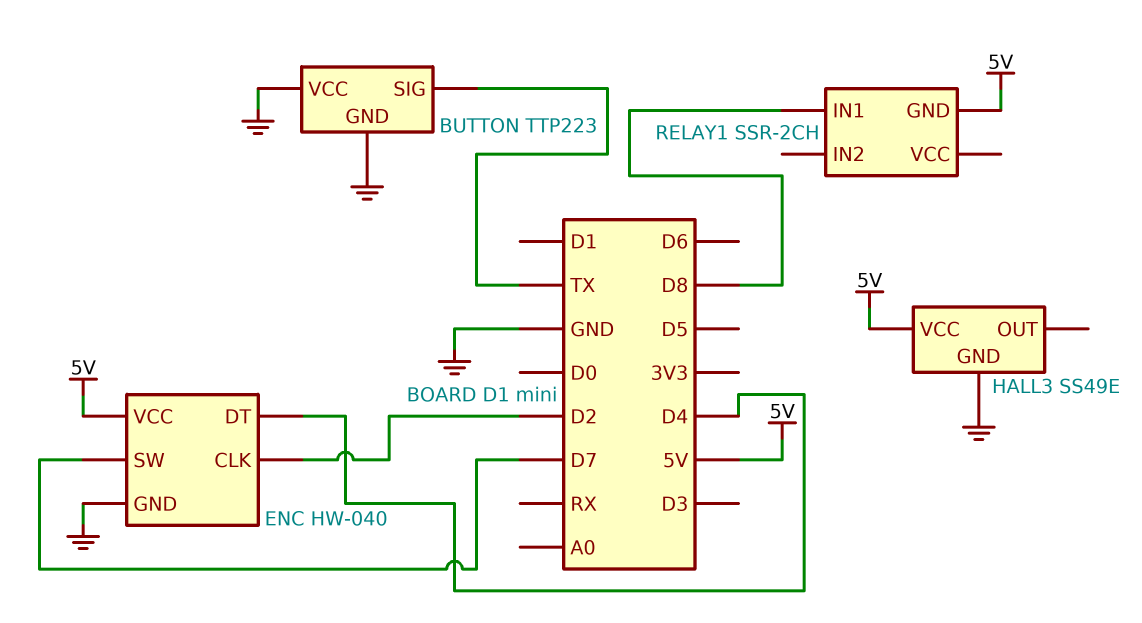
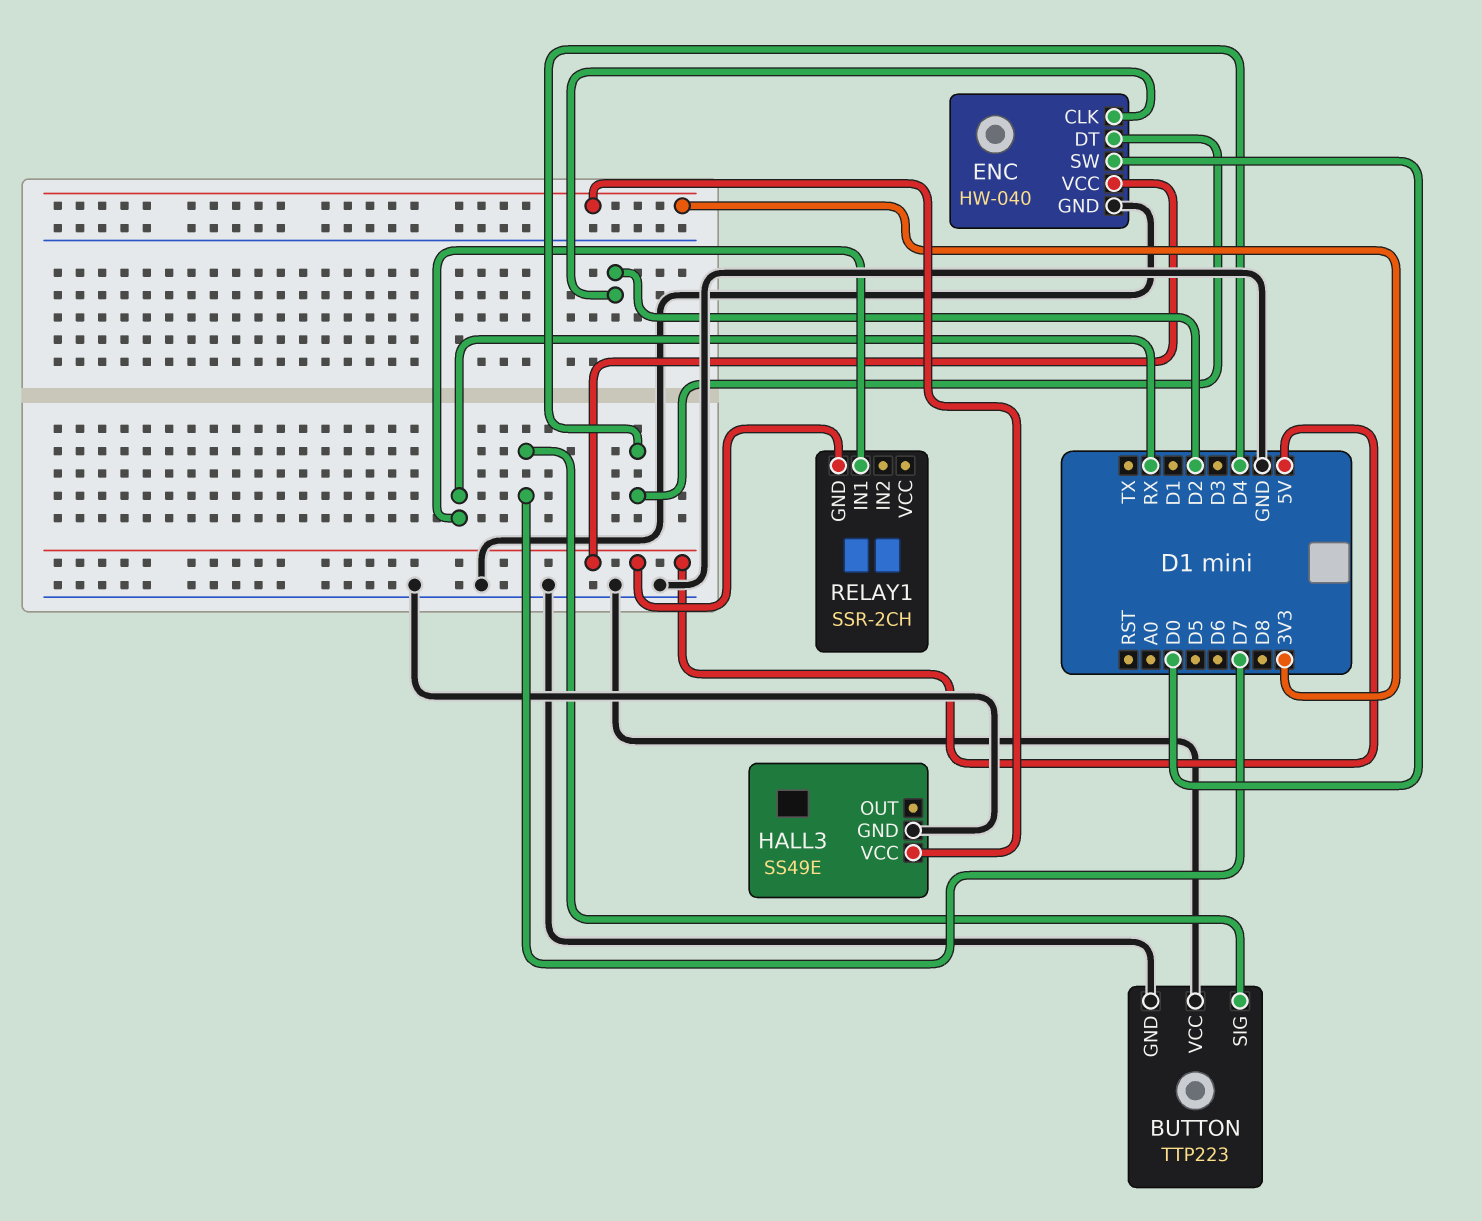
BUTTON pin SIG: TX -> D7
ENC pin SW: D7 -> D0
HALL3 pin VCC: 5V -> 3V3
RELAY1 pin IN1: D8 -> RX

